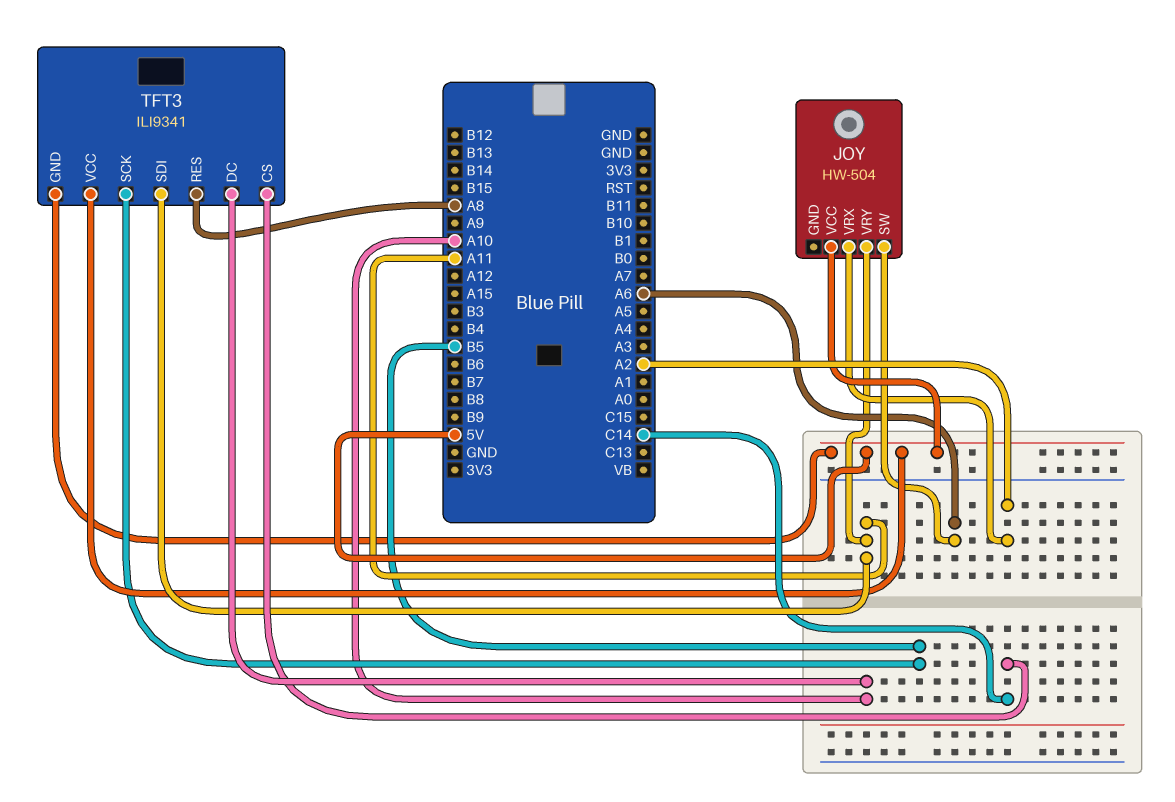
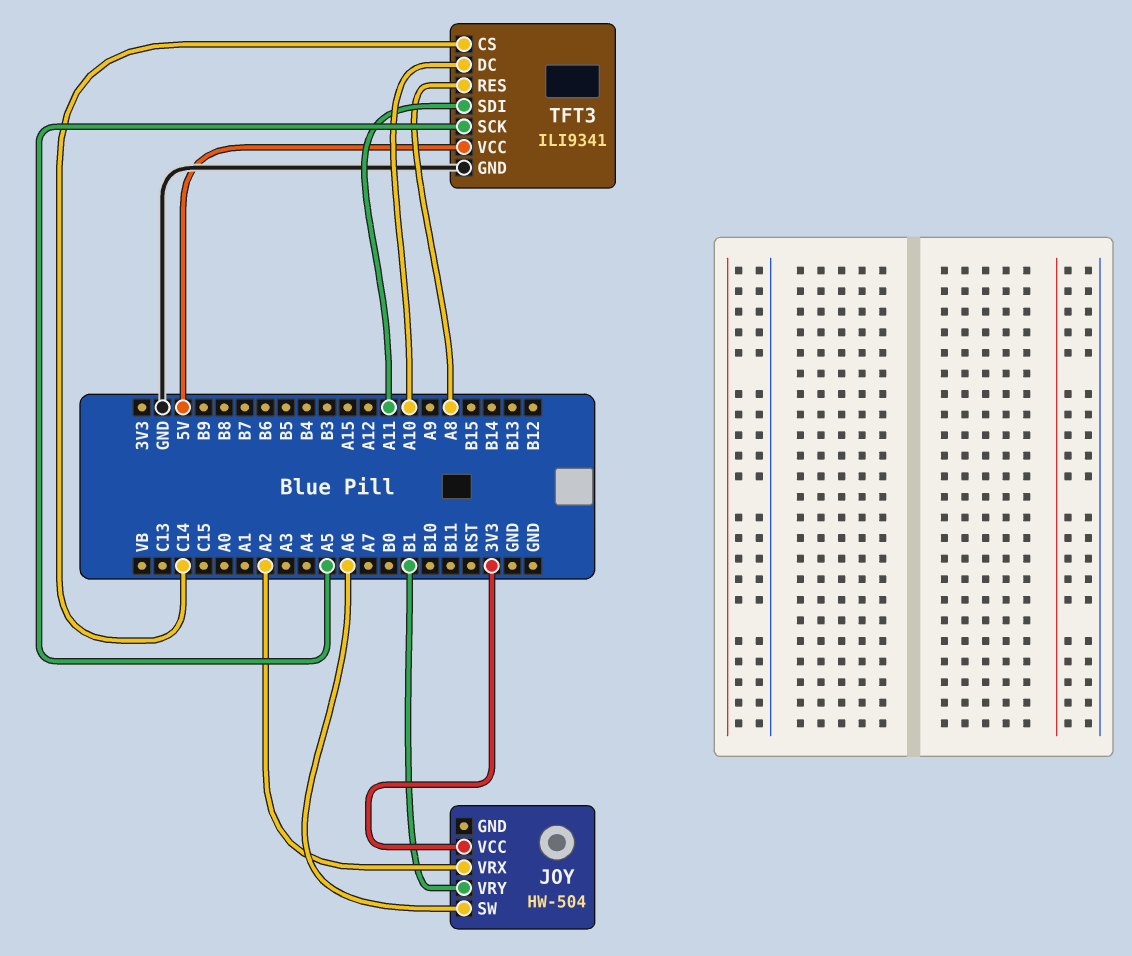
JOY pin VCC: 5V -> 3V3
JOY pin VRY: A11 -> B1
TFT3 pin GND: 5V -> GND
TFT3 pin SCK: B5 -> A5

